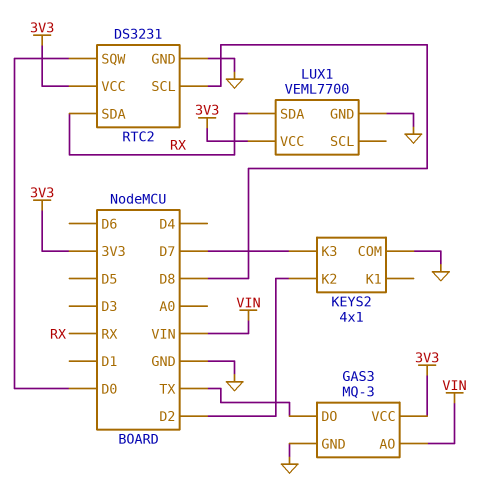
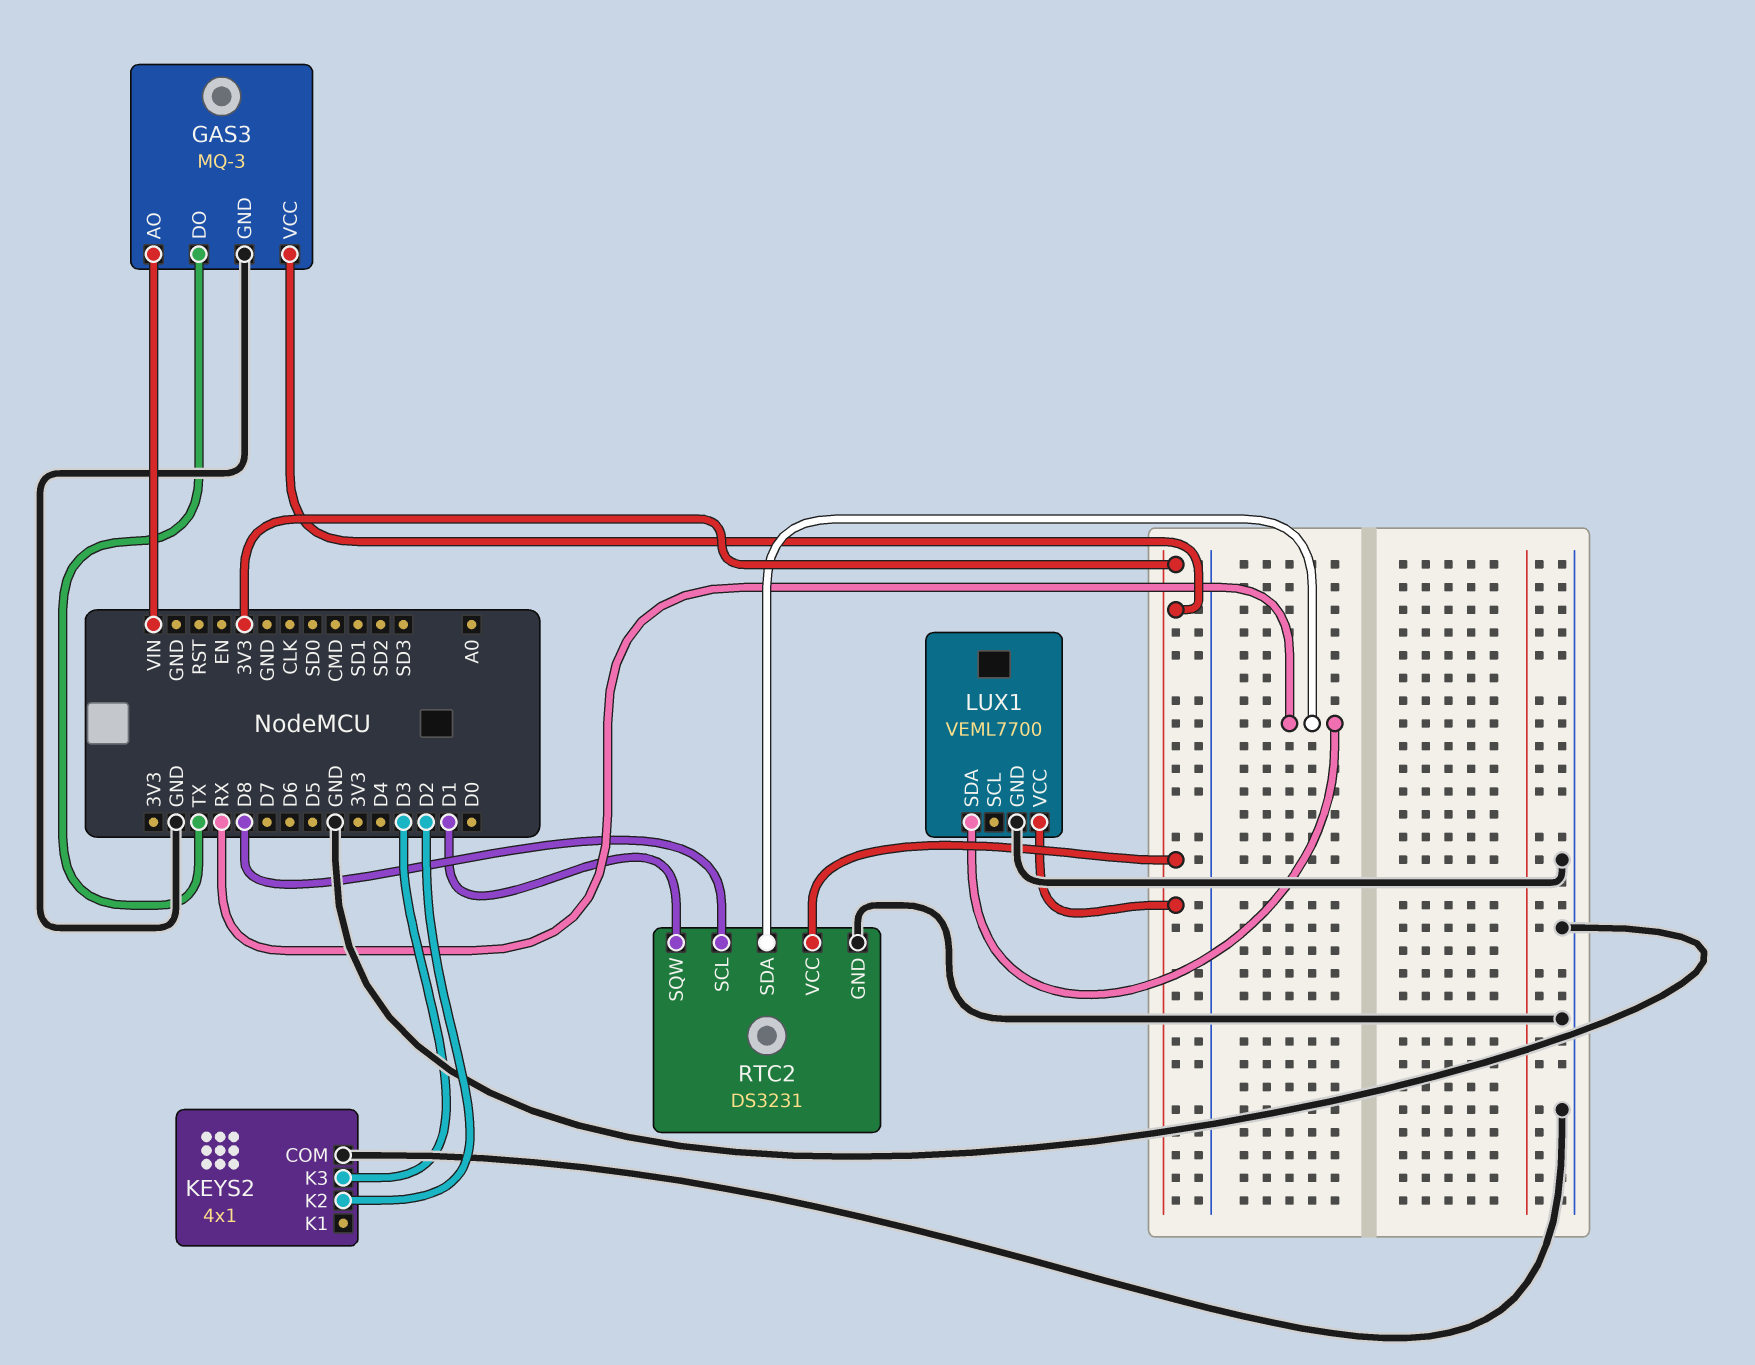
KEYS2 pin K3: D7 -> D3
RTC2 pin SQW: D0 -> D1

